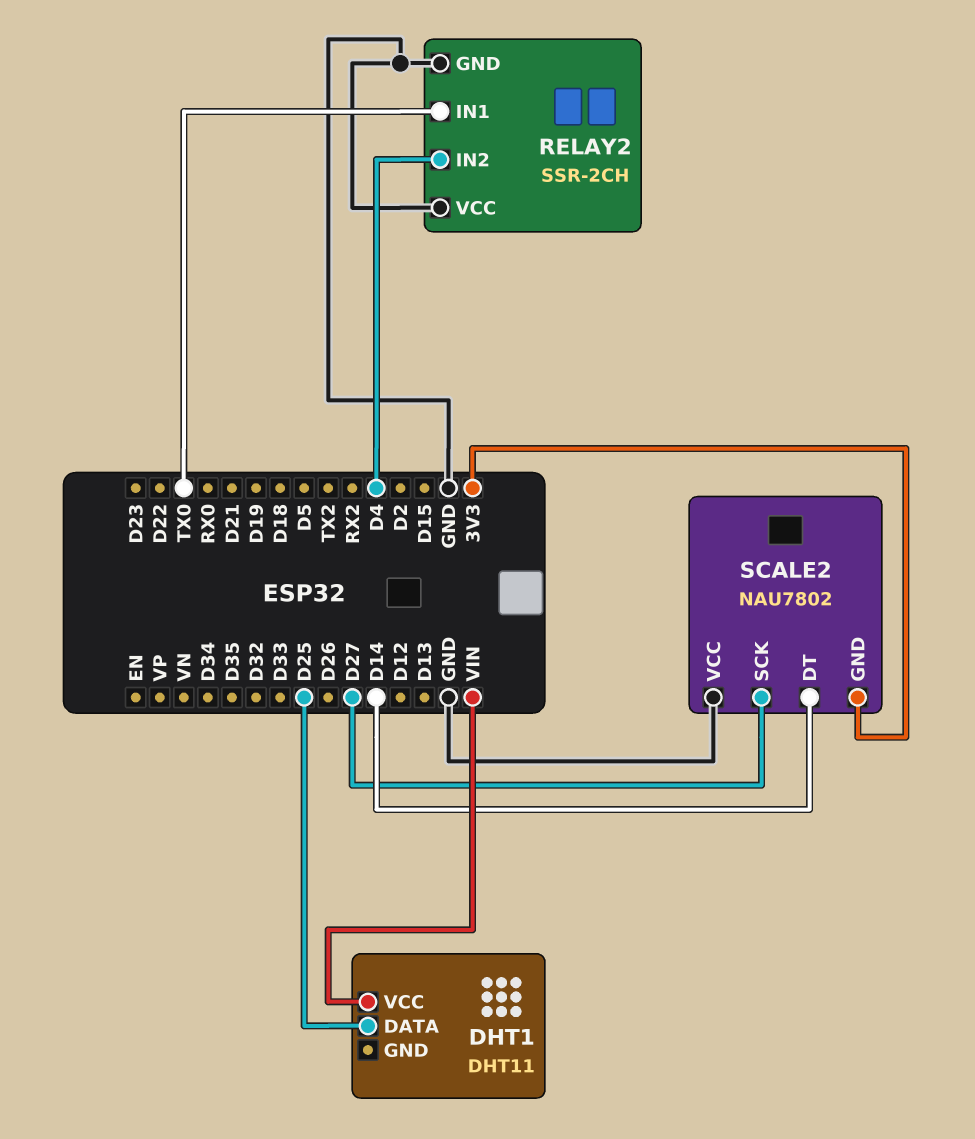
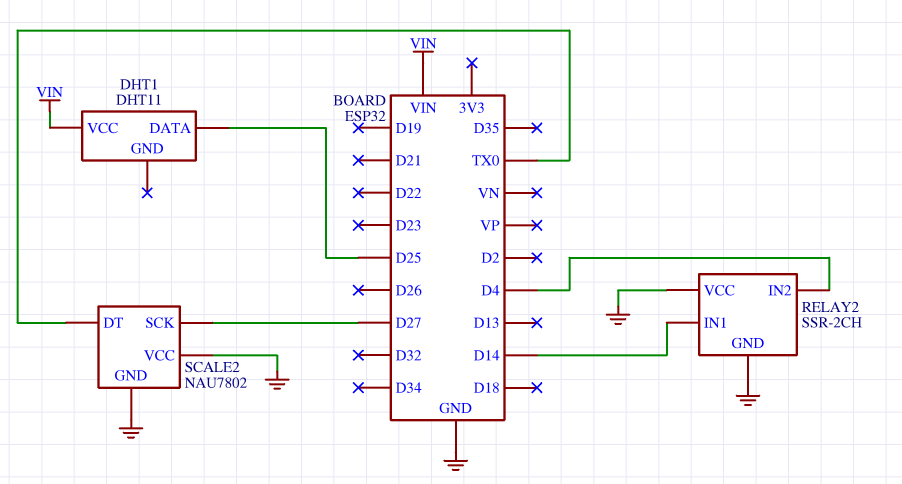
RELAY2 pin IN1: TX0 -> D14
SCALE2 pin DT: D14 -> TX0
SCALE2 pin GND: 3V3 -> GND

